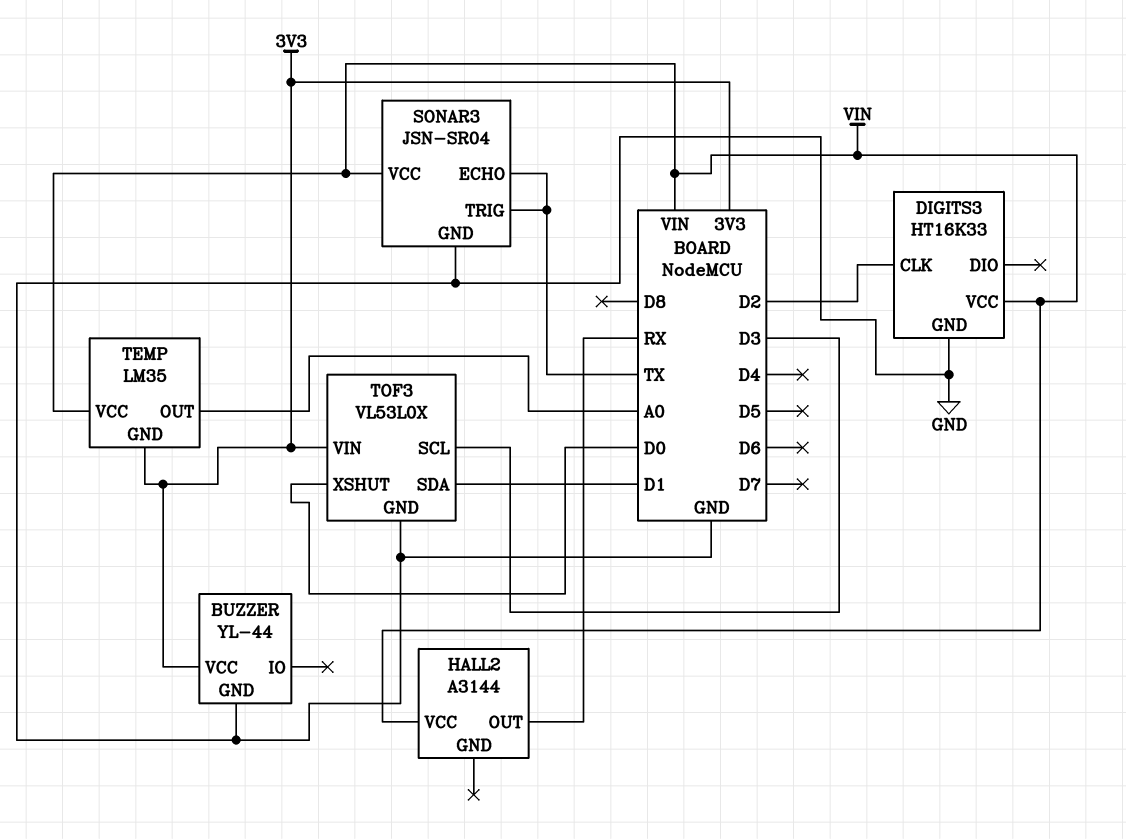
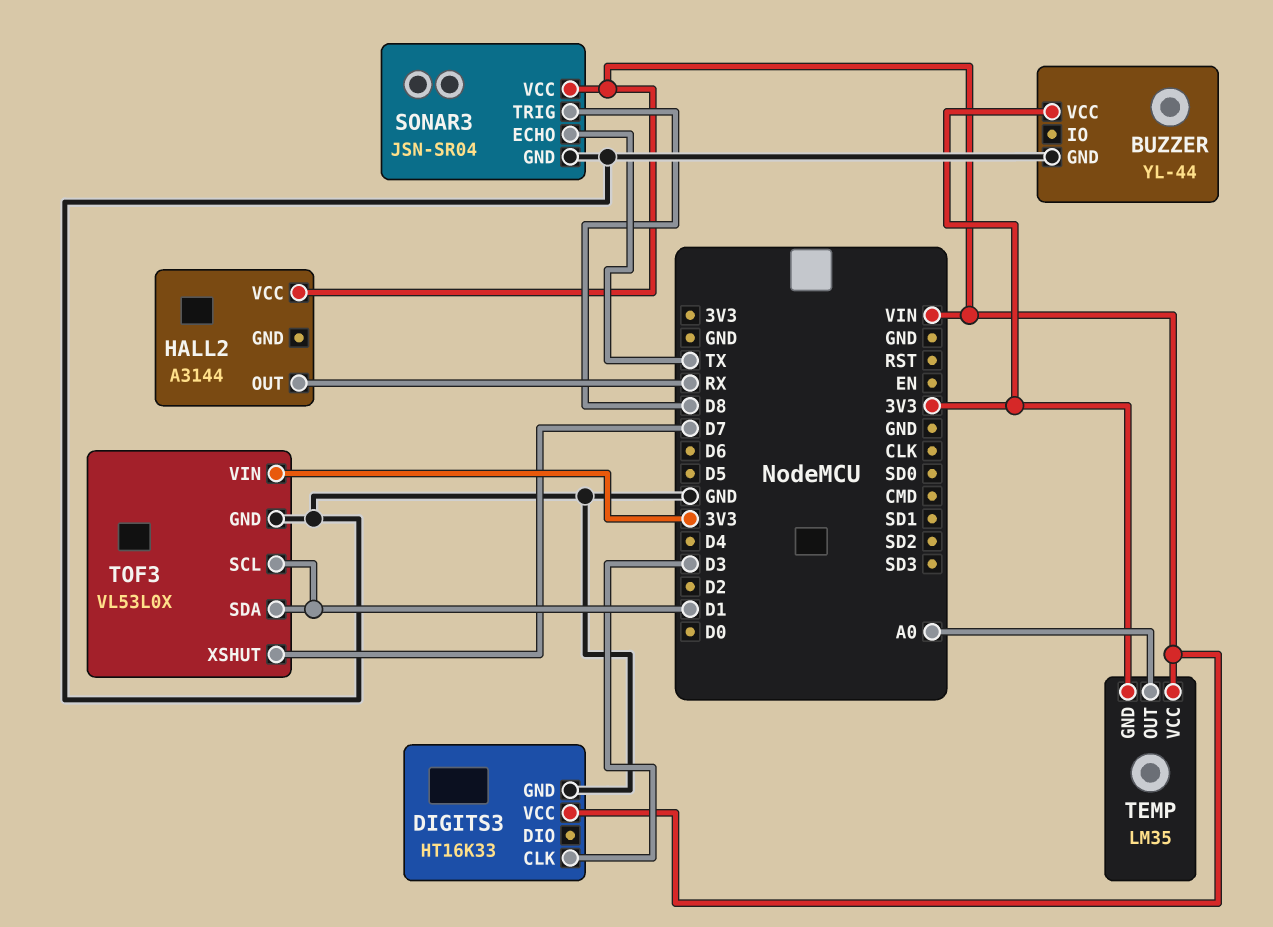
DIGITS3 pin CLK: D2 -> D3
SONAR3 pin TRIG: TX -> D8
TOF3 pin SCL: D3 -> D1
TOF3 pin XSHUT: D0 -> D7

